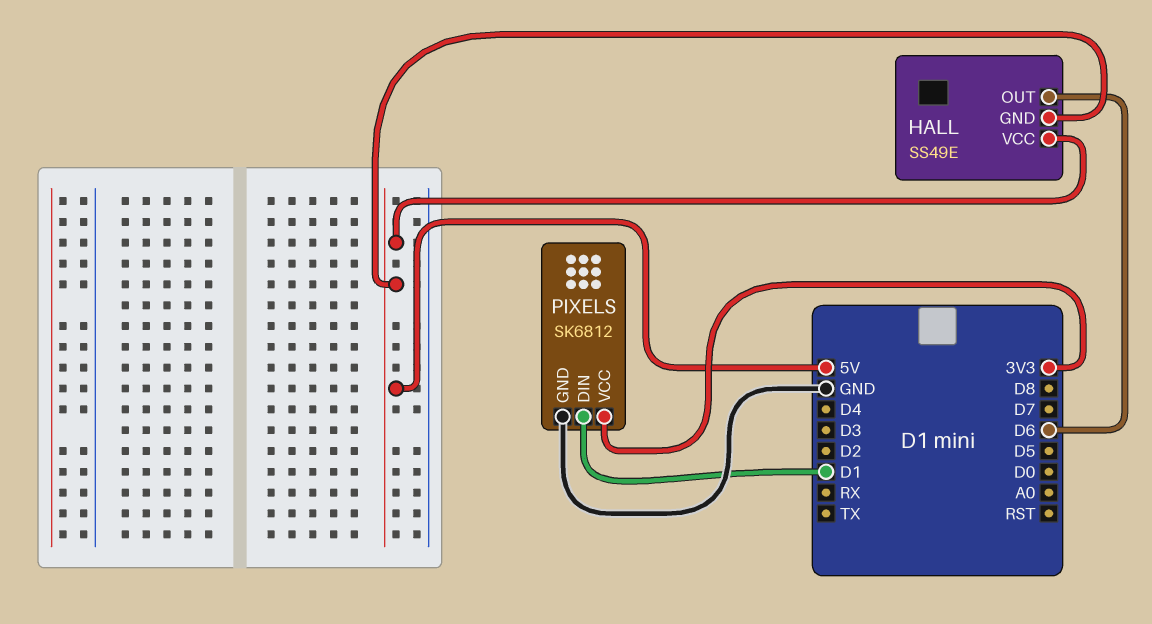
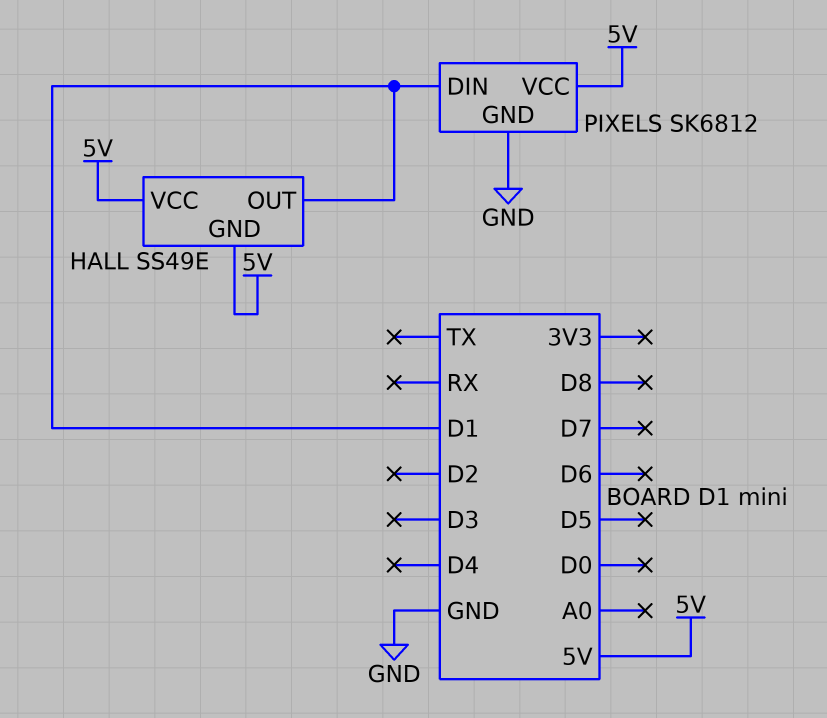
HALL pin OUT: D6 -> D1
PIXELS pin VCC: 3V3 -> 5V

